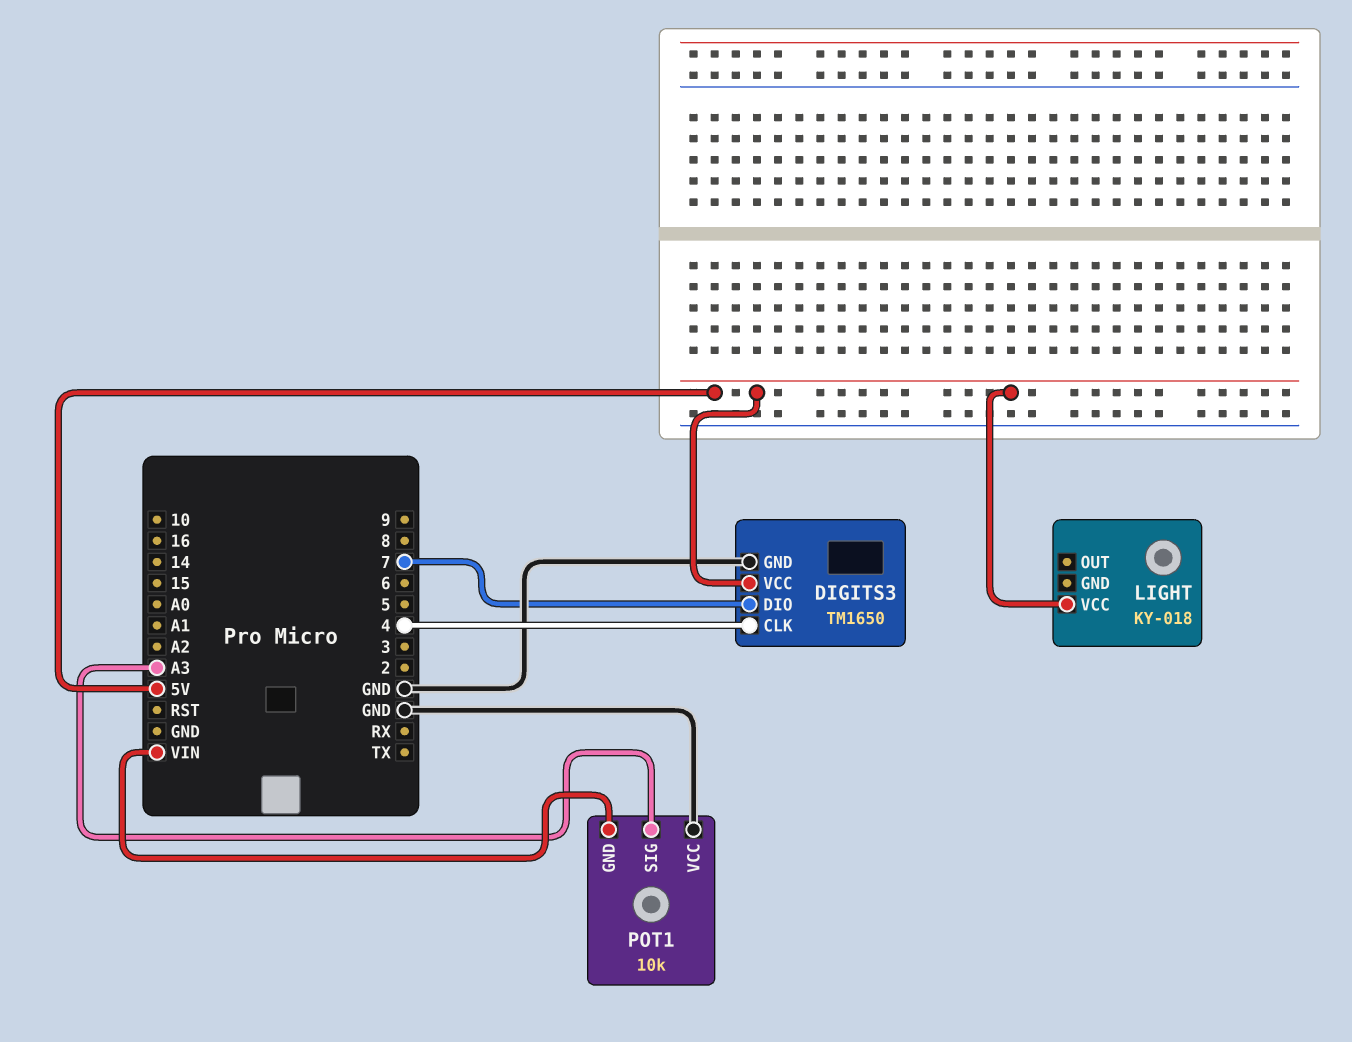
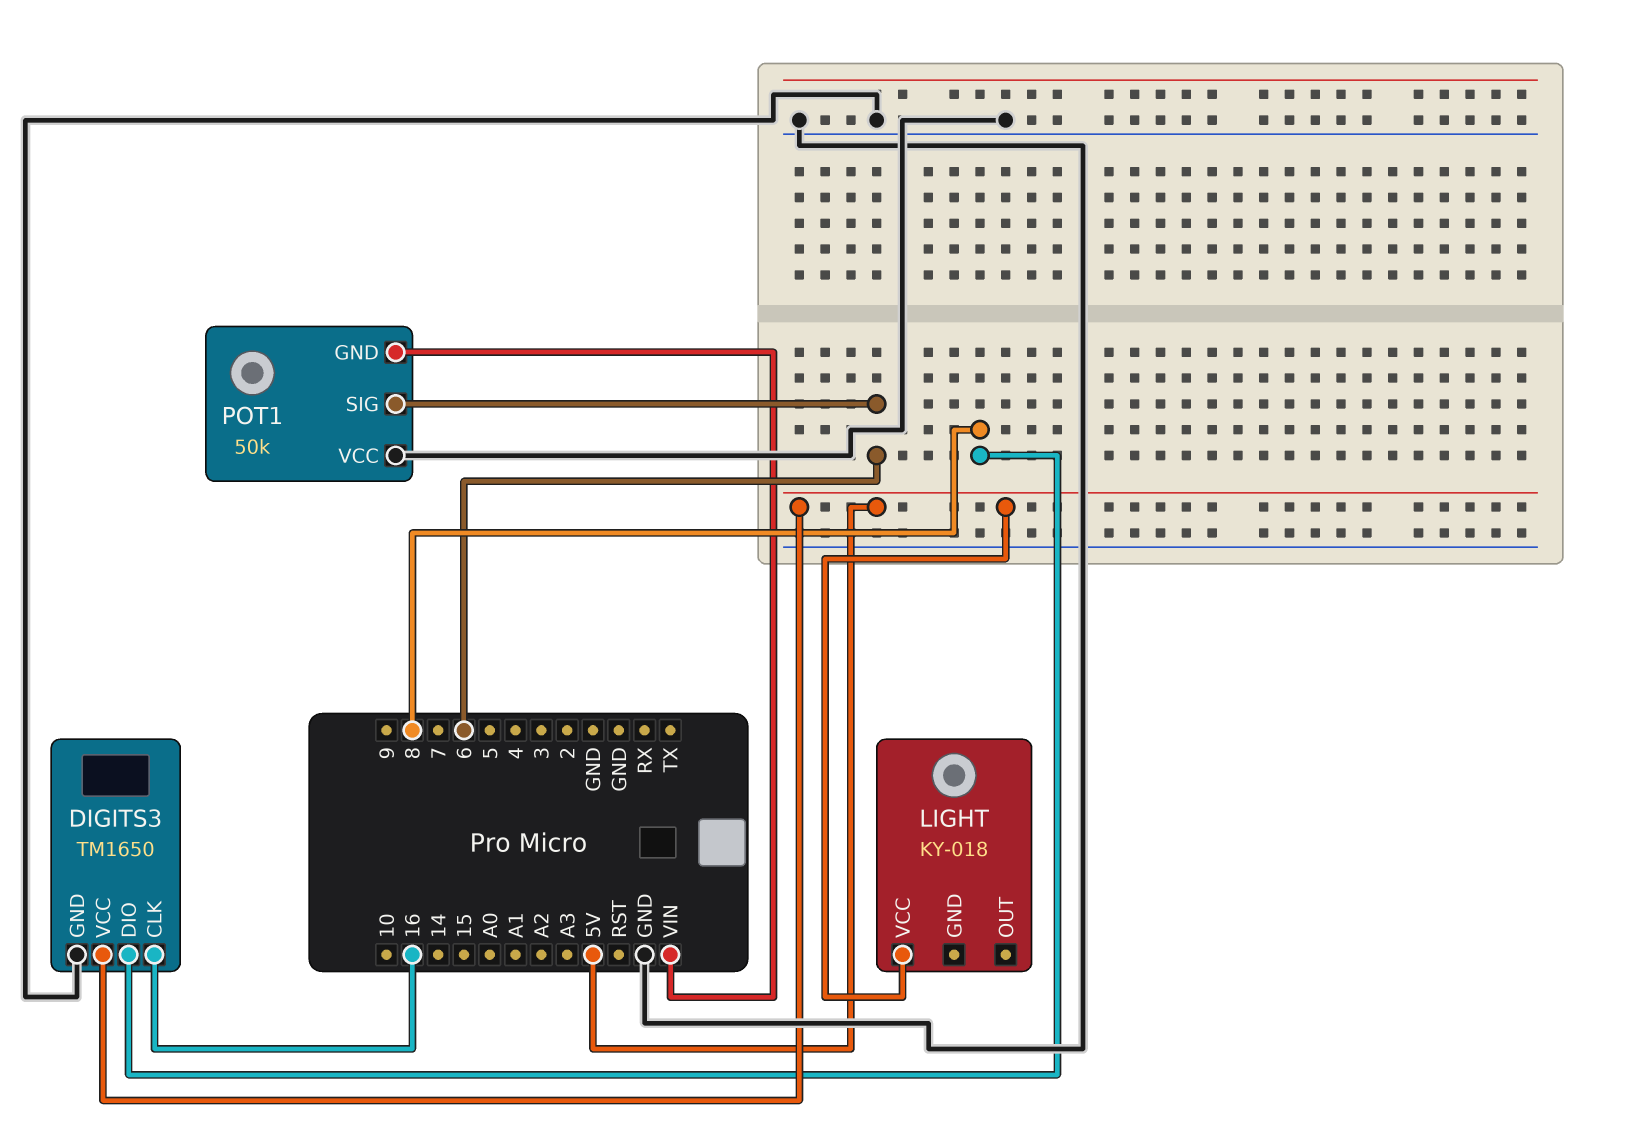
DIGITS3 pin CLK: 4 -> 16
DIGITS3 pin DIO: 7 -> 8
POT1: 10k -> 50k
POT1 pin SIG: A3 -> 6

